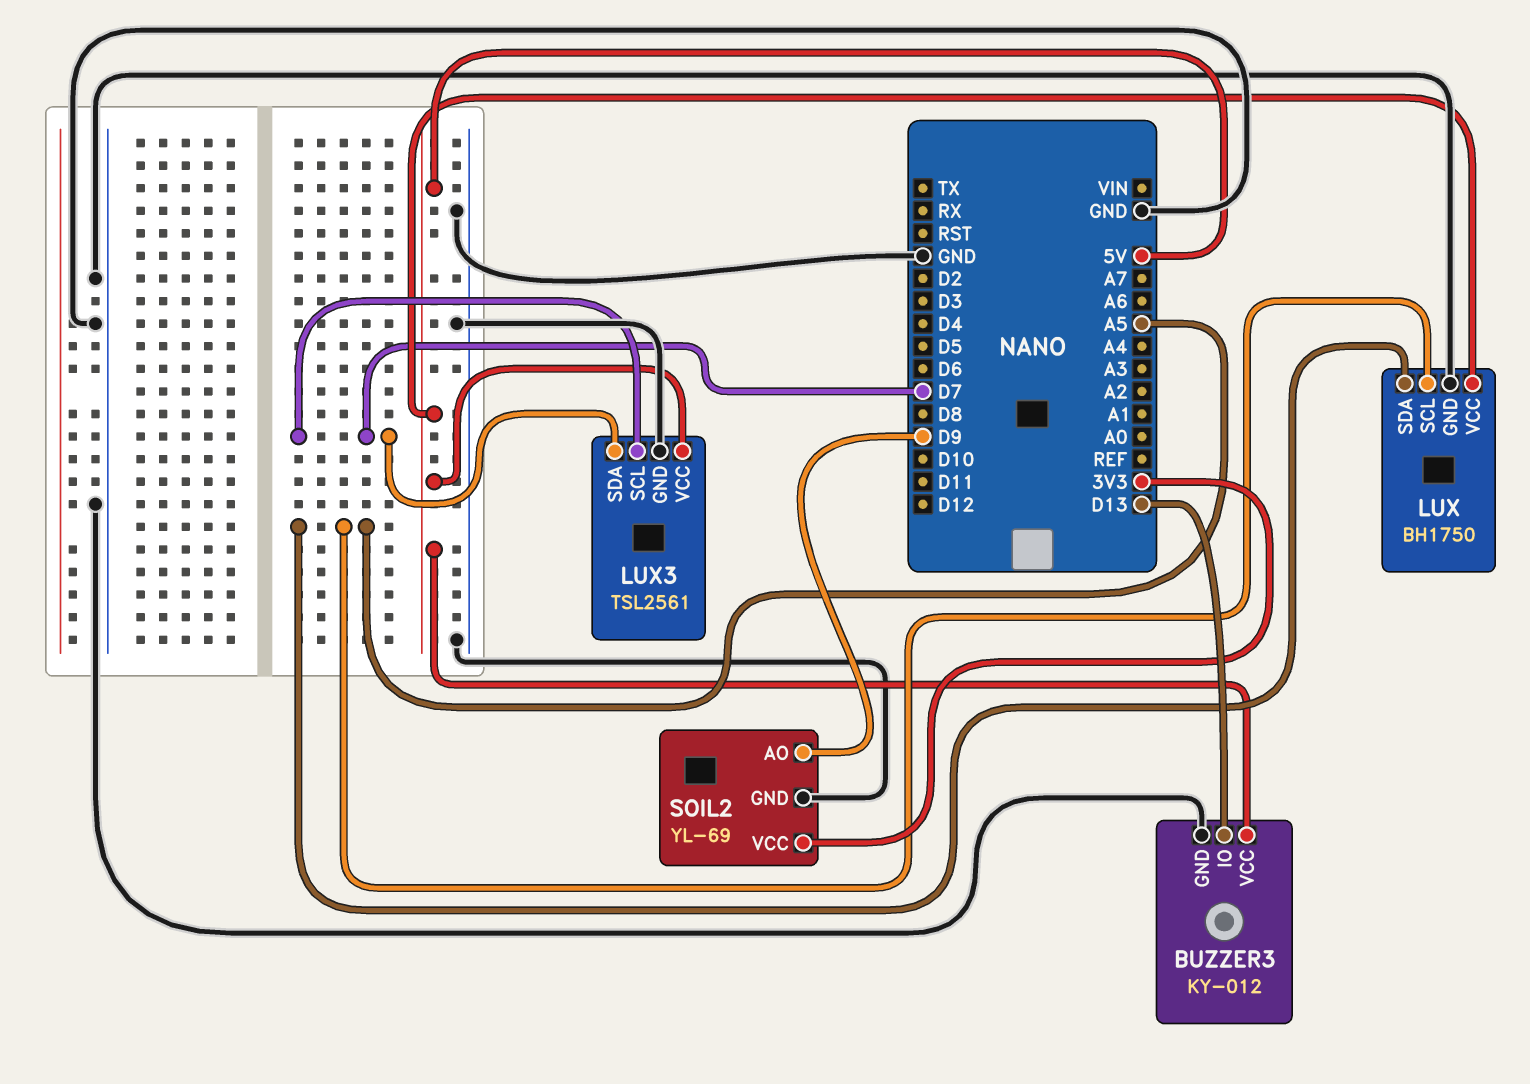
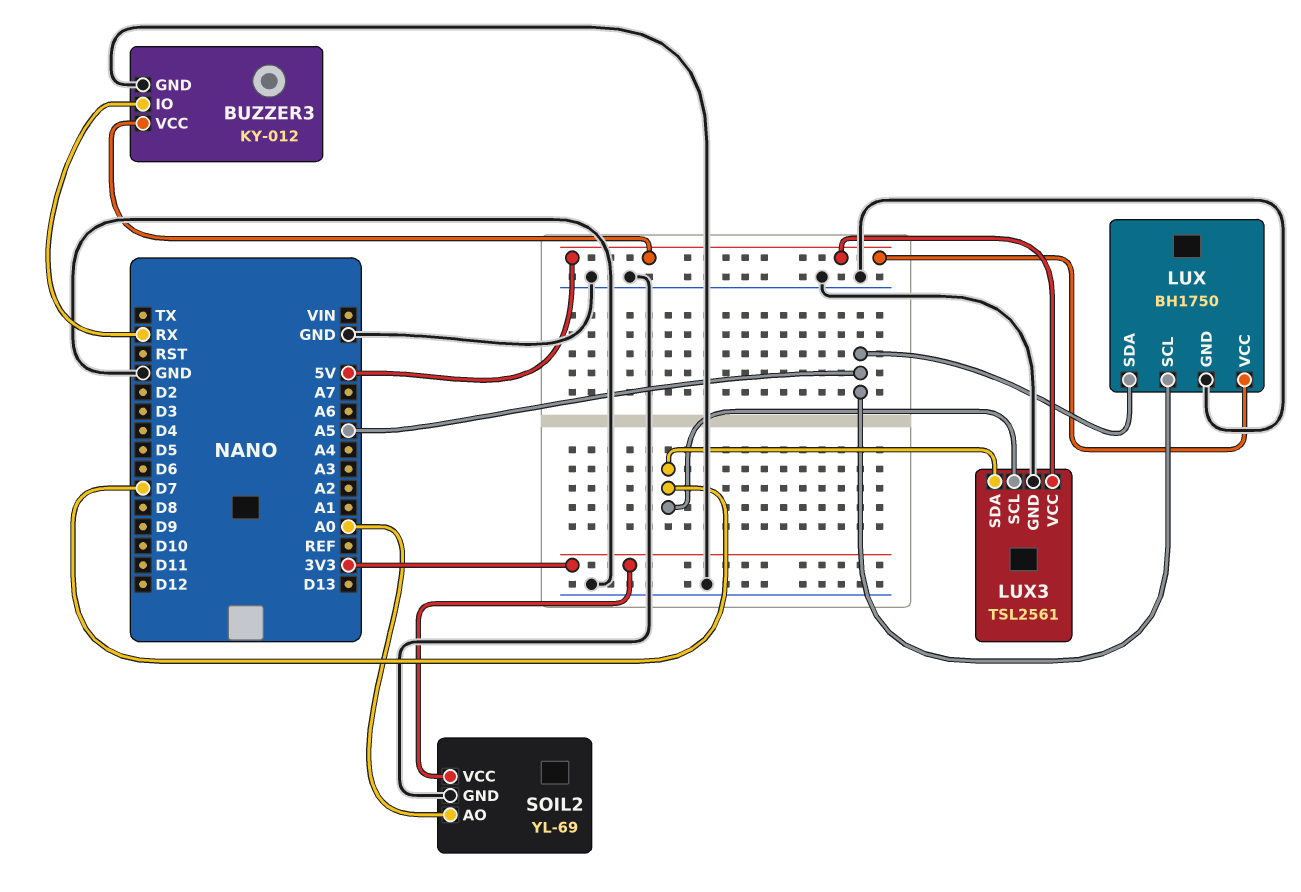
BUZZER3 pin IO: D13 -> RX
SOIL2 pin AO: D9 -> A0

